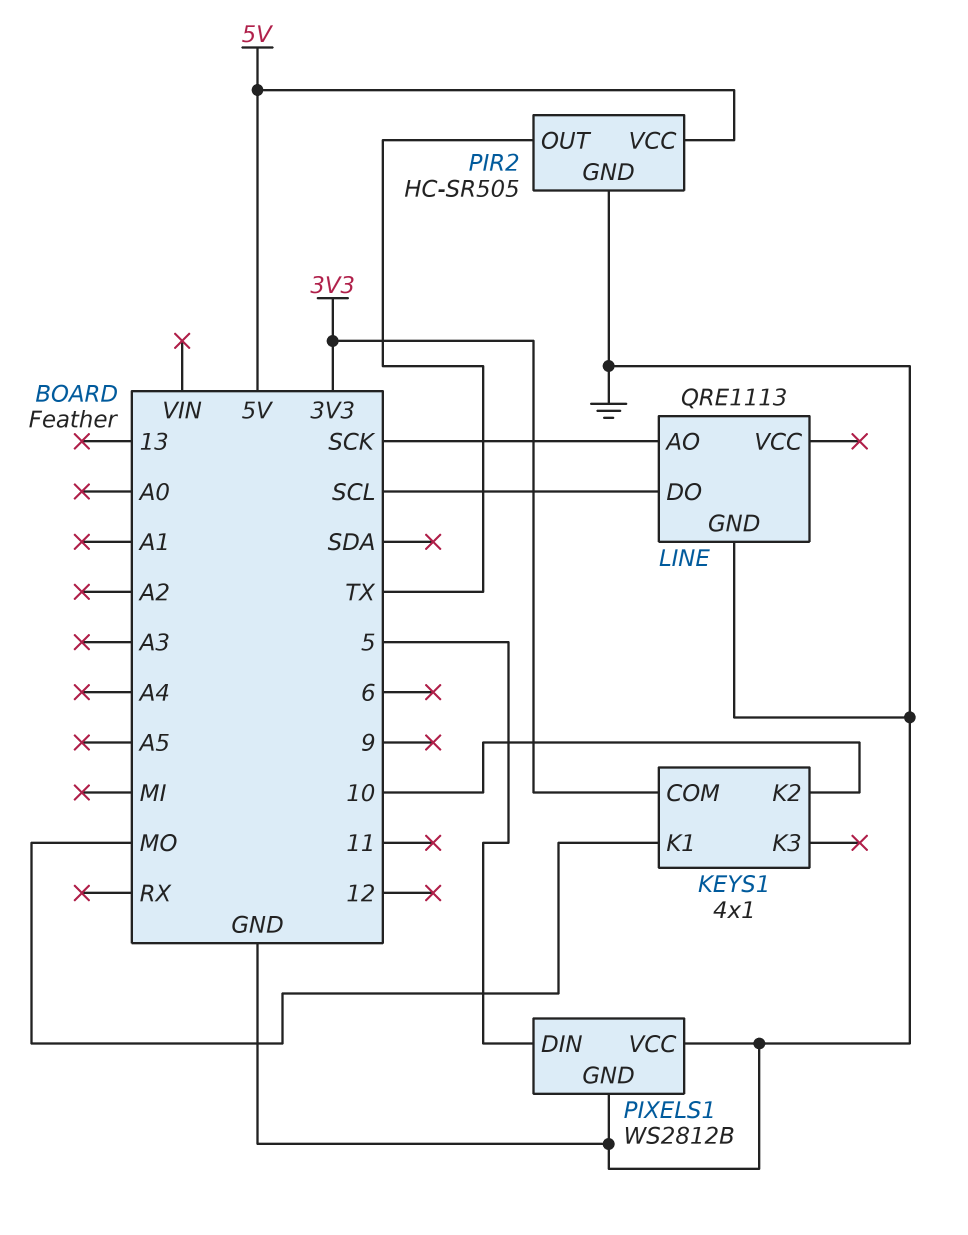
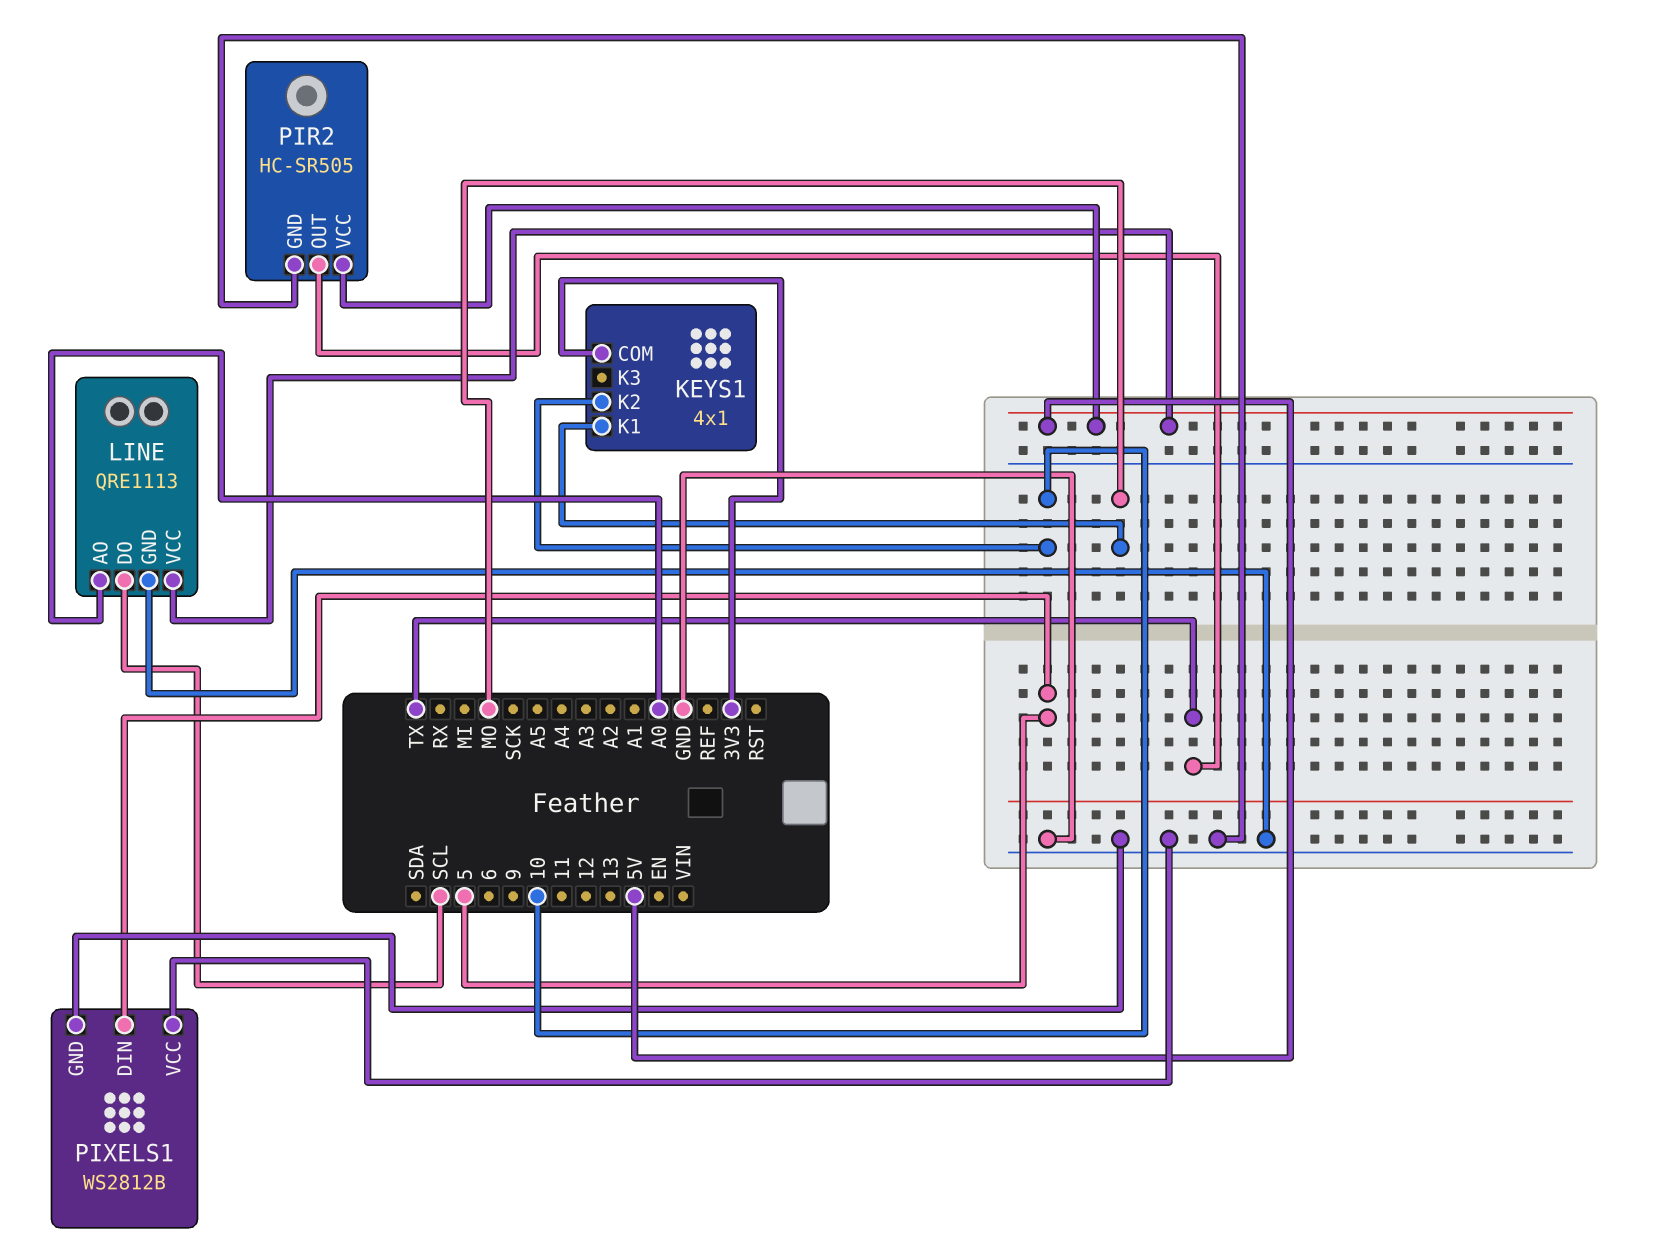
LINE pin AO: SCK -> A0
LINE pin VCC: none -> 5V

